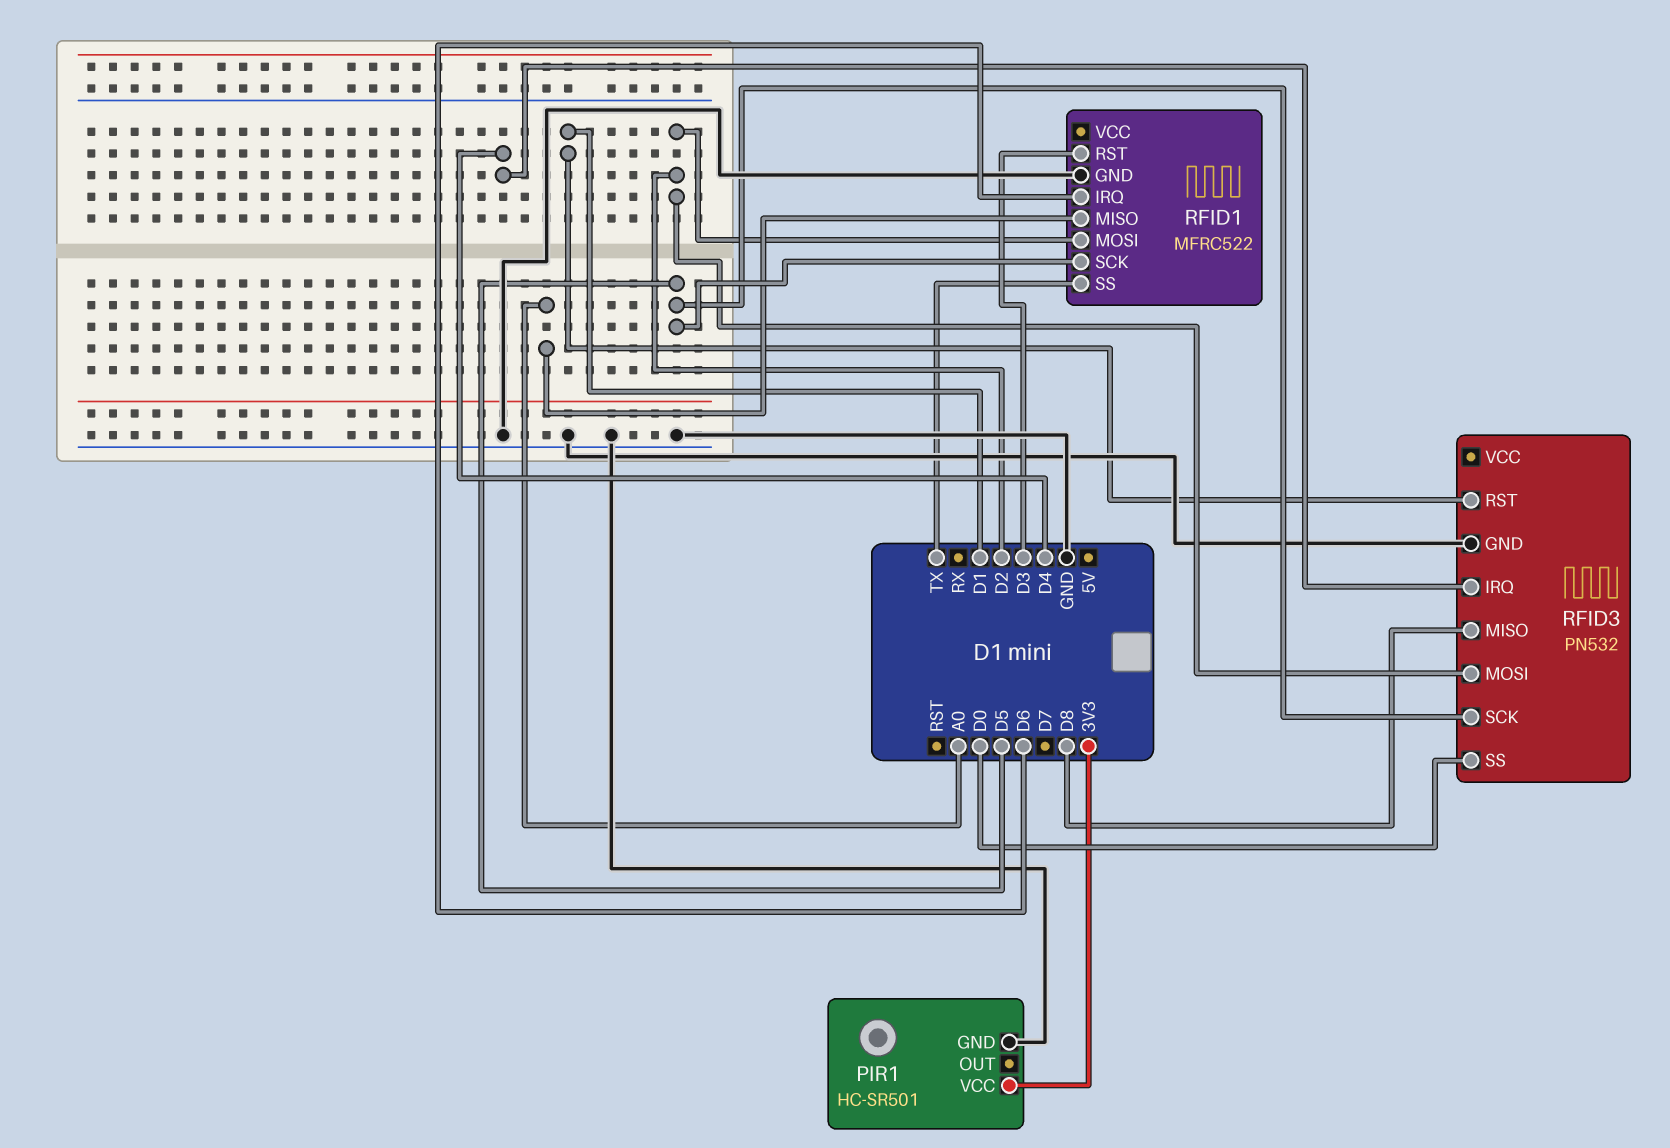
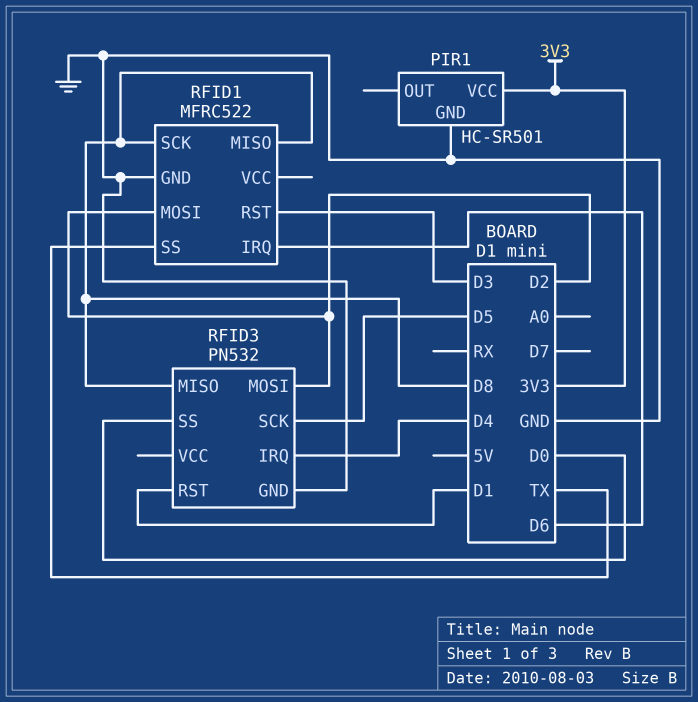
RFID1 pin MISO: A0 -> D8
RFID1 pin SCK: D5 -> D8

